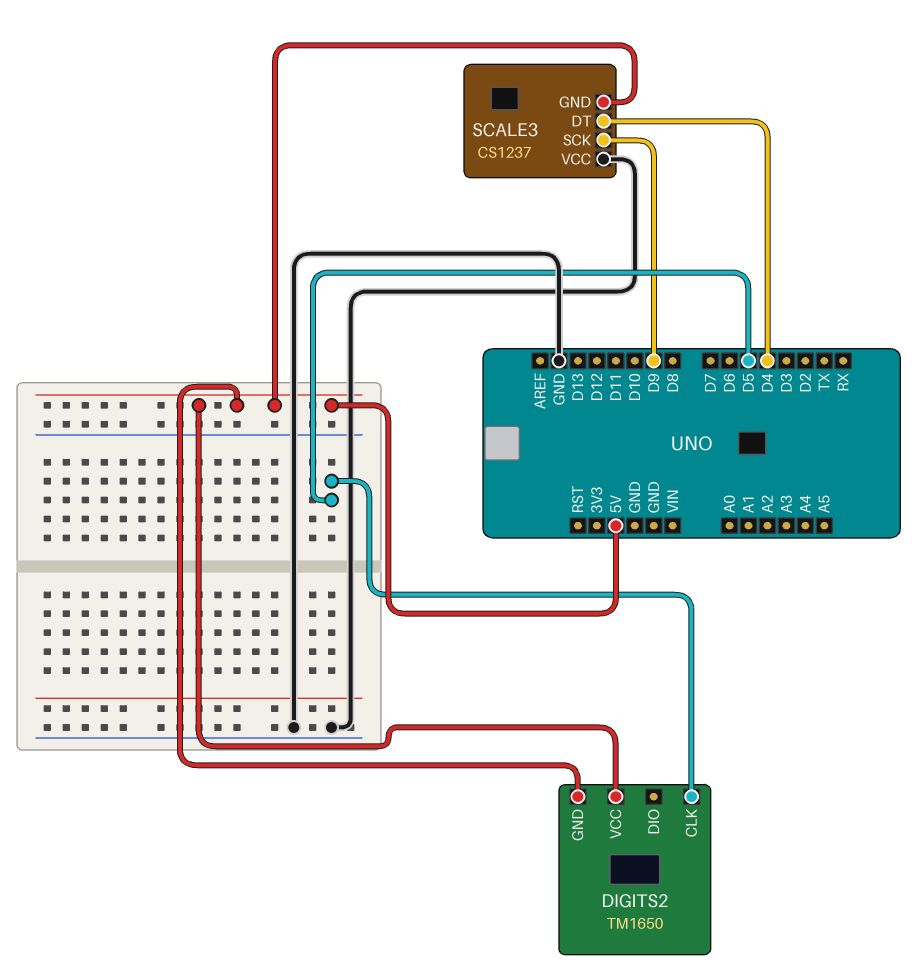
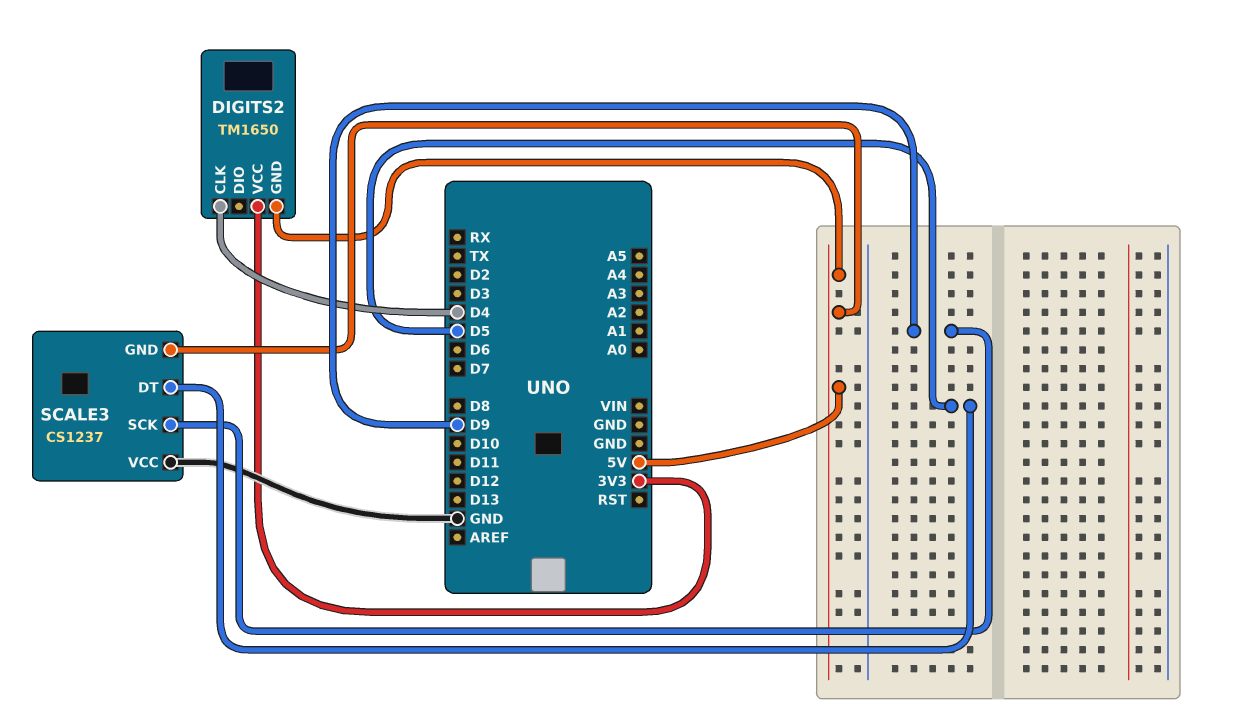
DIGITS2 pin CLK: D5 -> D4
DIGITS2 pin VCC: 5V -> 3V3
SCALE3 pin DT: D4 -> D5

